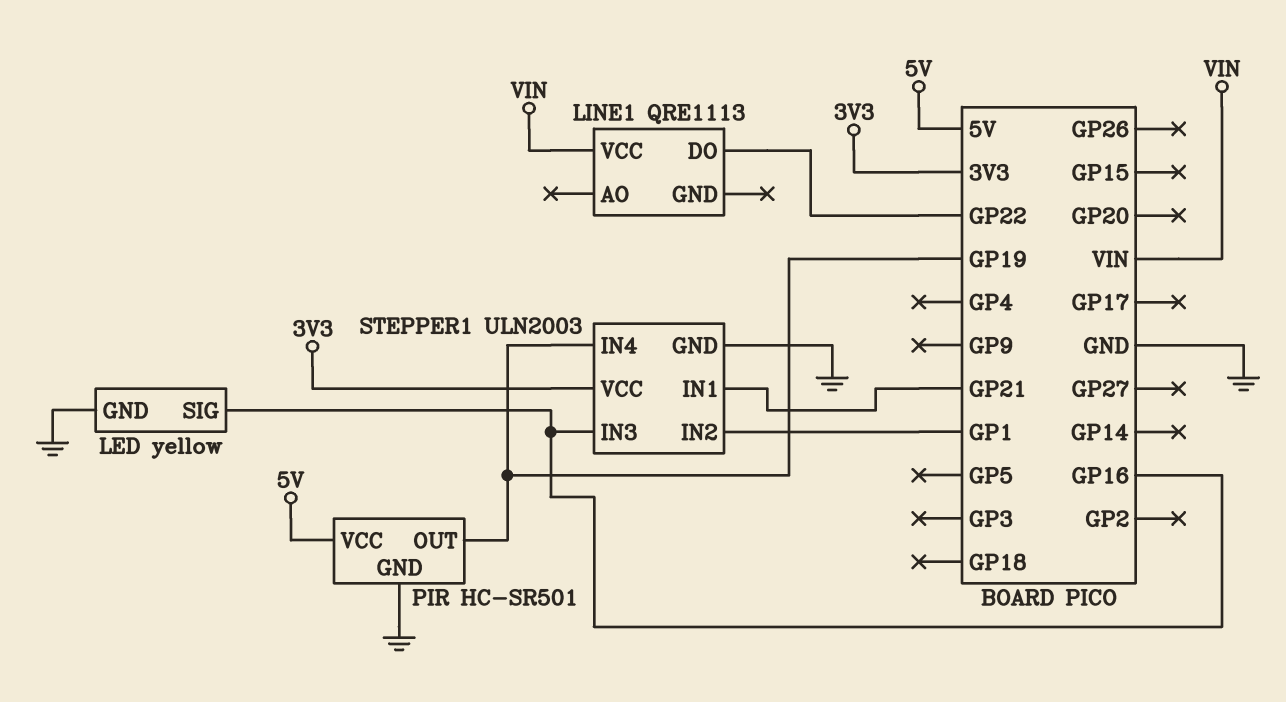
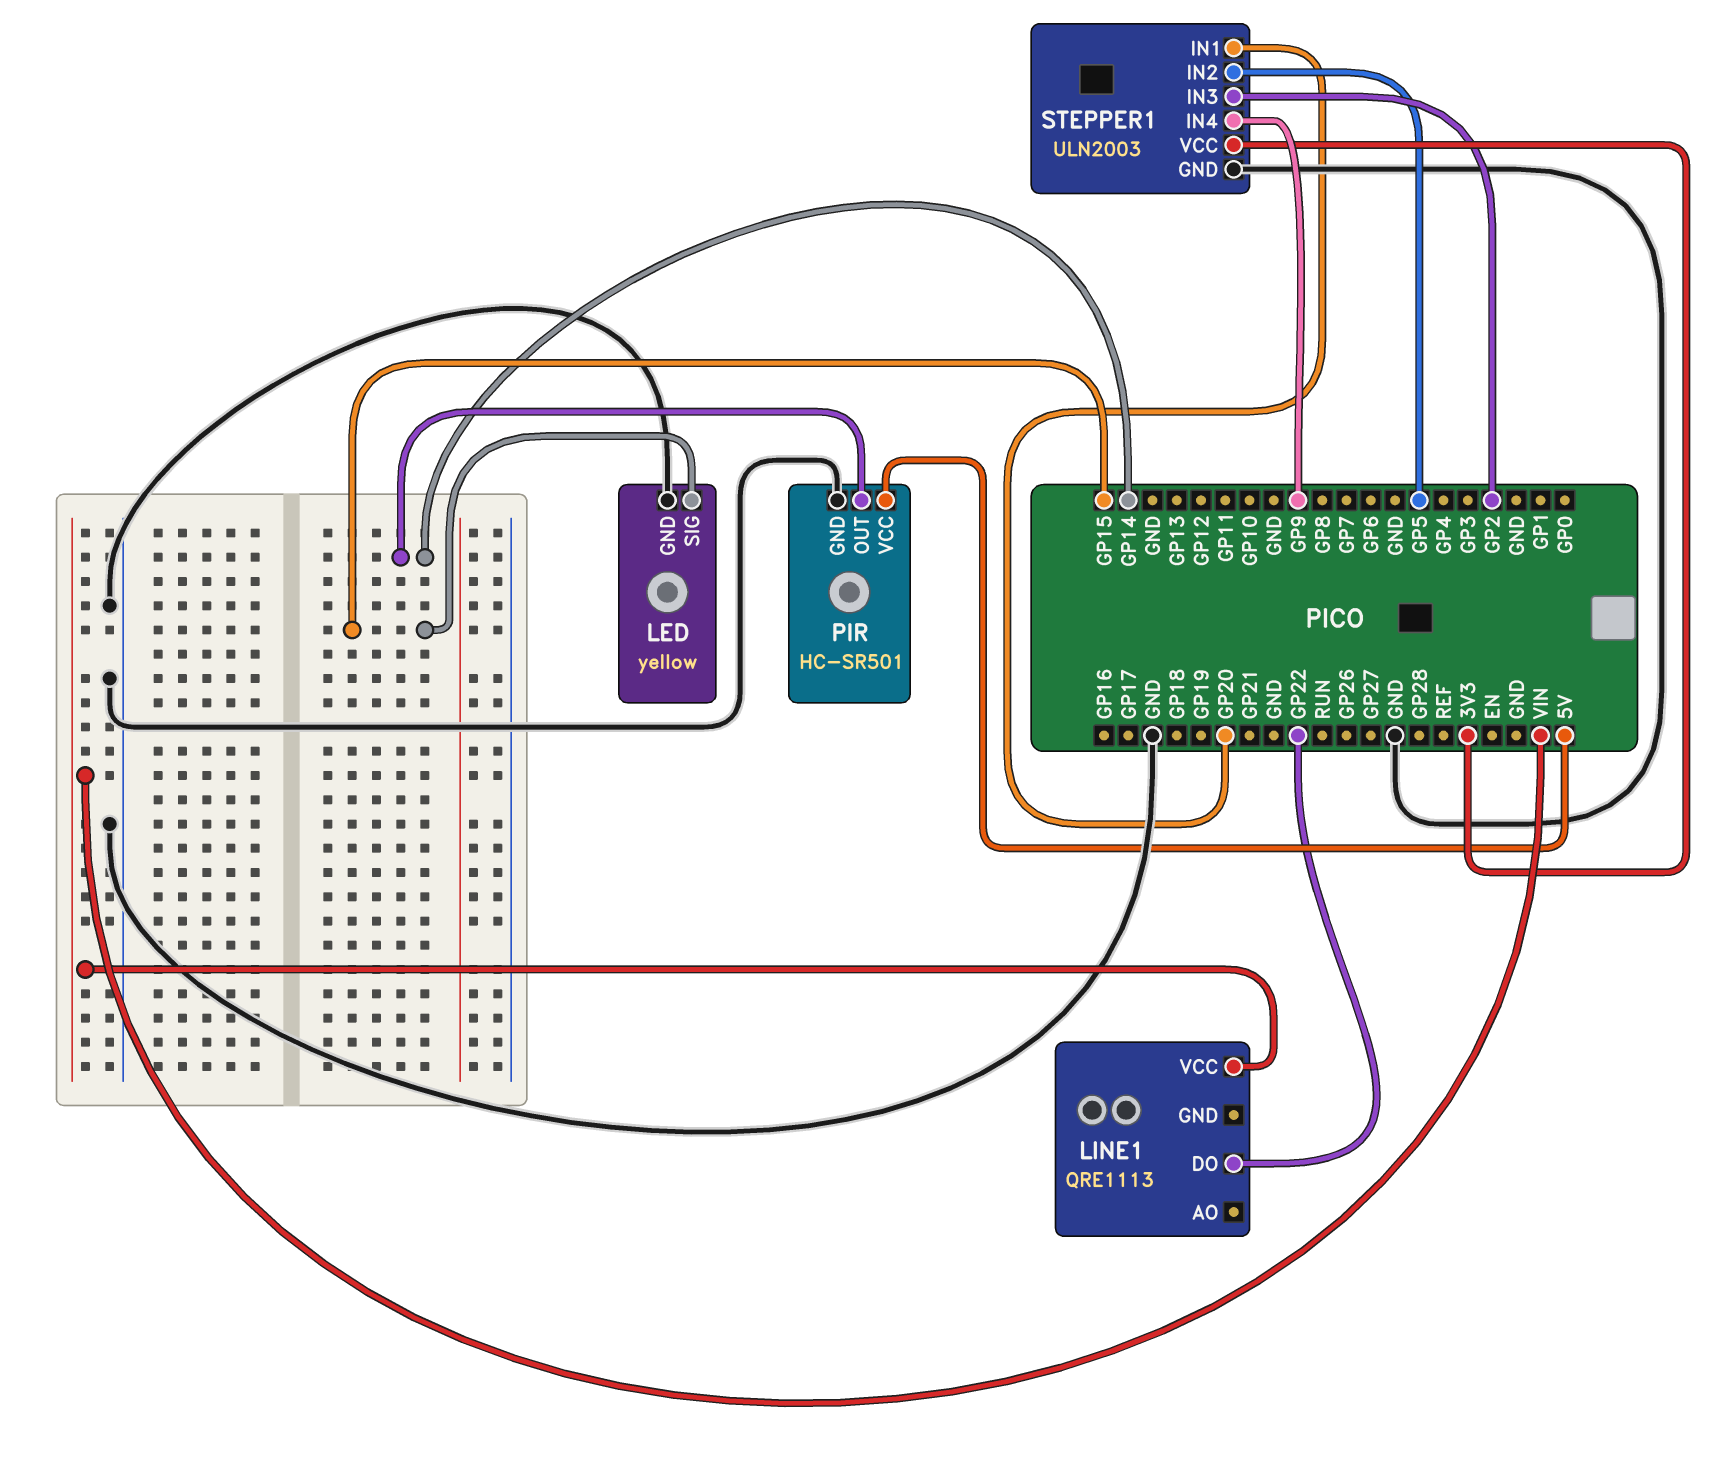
LED pin SIG: GP16 -> GP15
PIR pin OUT: GP19 -> GP14
STEPPER1 pin IN1: GP21 -> GP20
STEPPER1 pin IN2: GP1 -> GP5
STEPPER1 pin IN3: GP16 -> GP2
STEPPER1 pin IN4: GP19 -> GP9

